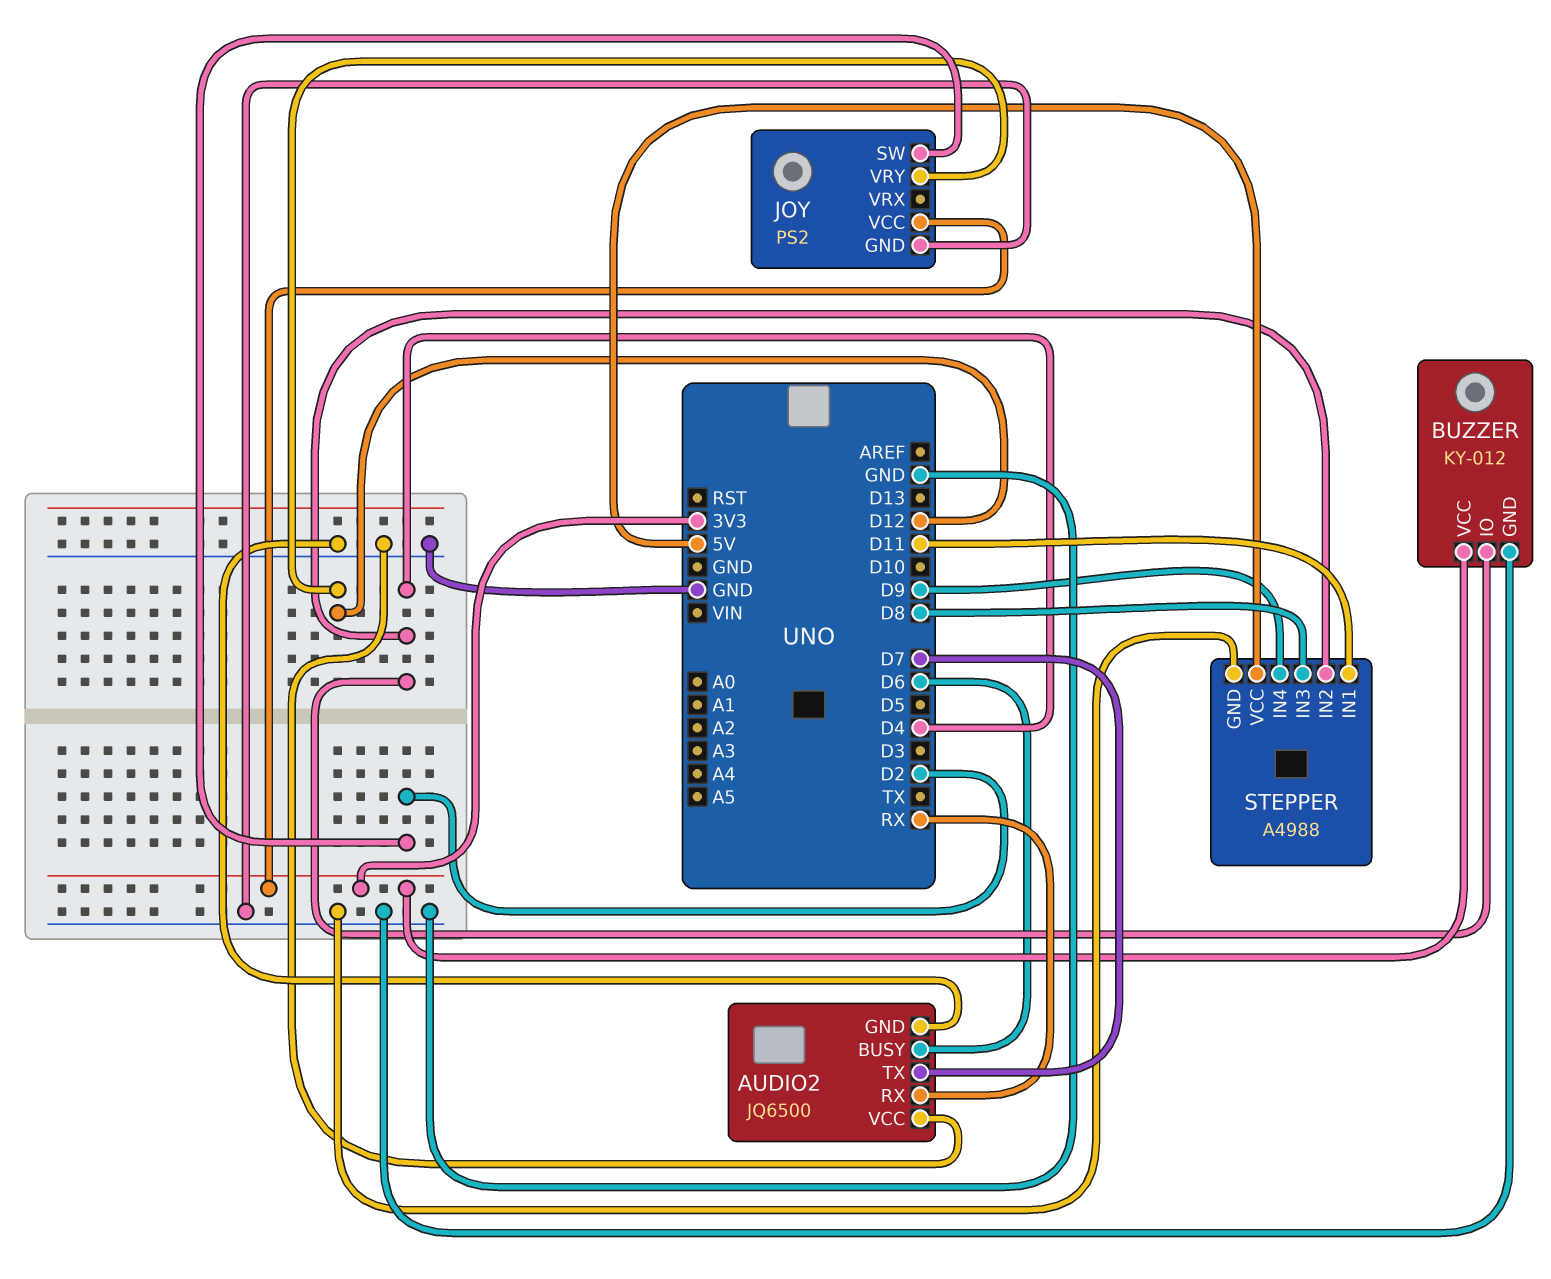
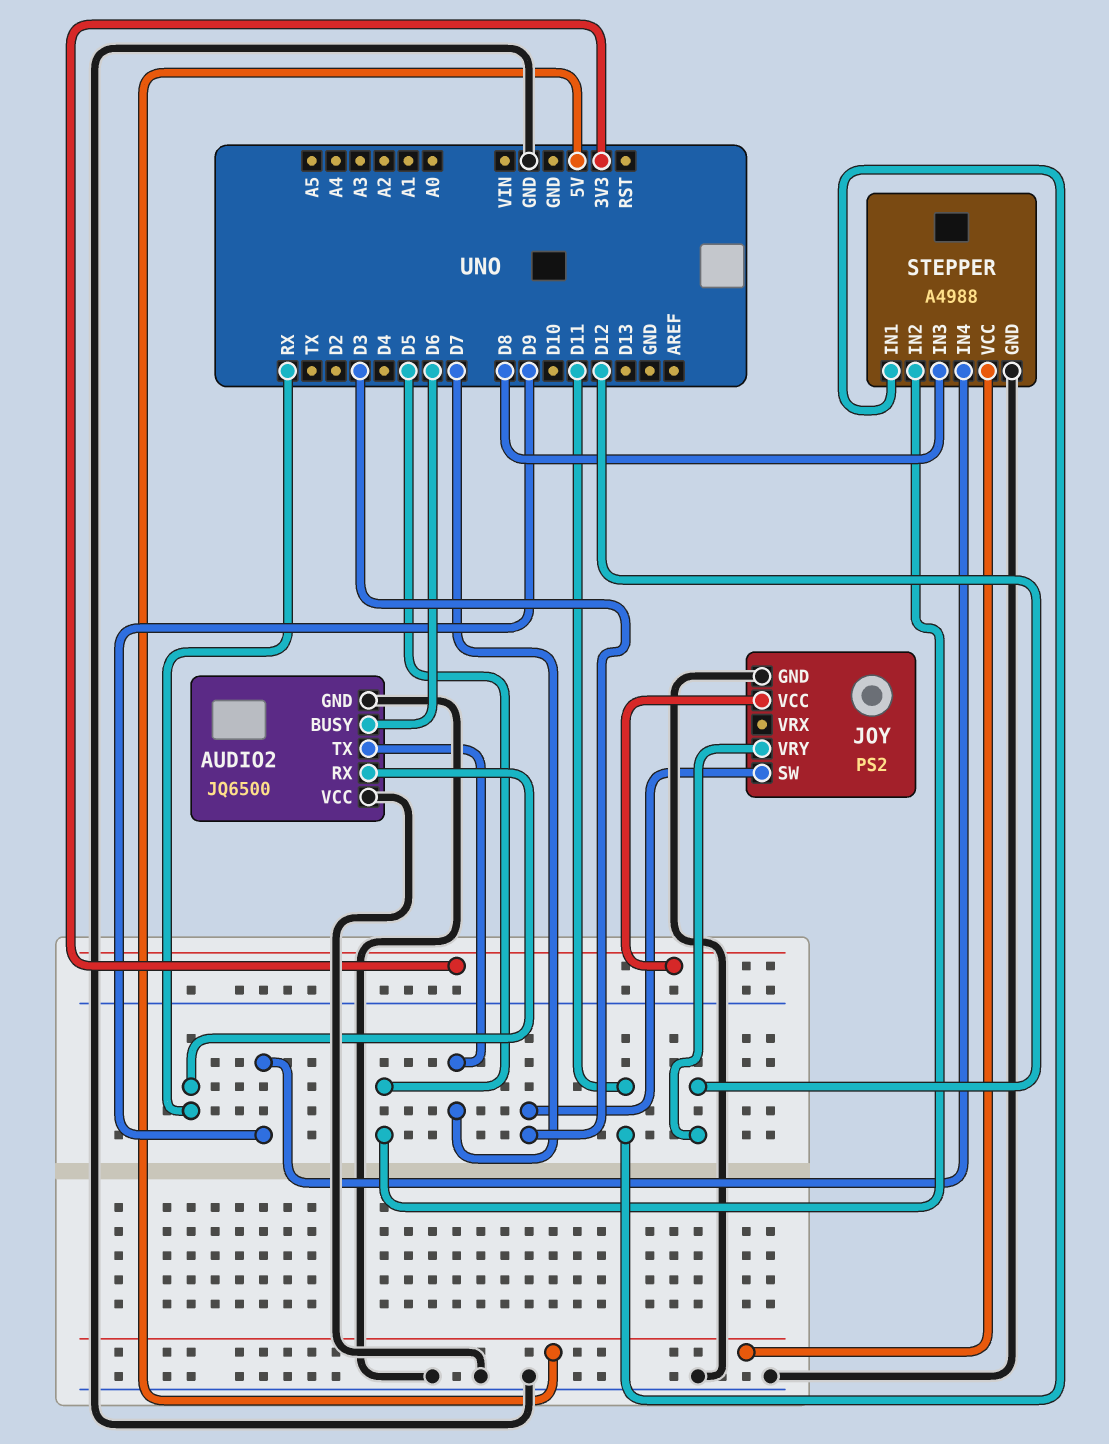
BUZZER: KY-012 -> none
BUZZER pin GND: GND -> none
BUZZER pin IO: D4 -> none
BUZZER pin VCC: 3V3 -> none
JOY pin SW: D2 -> D3
STEPPER pin IN2: D4 -> D5

